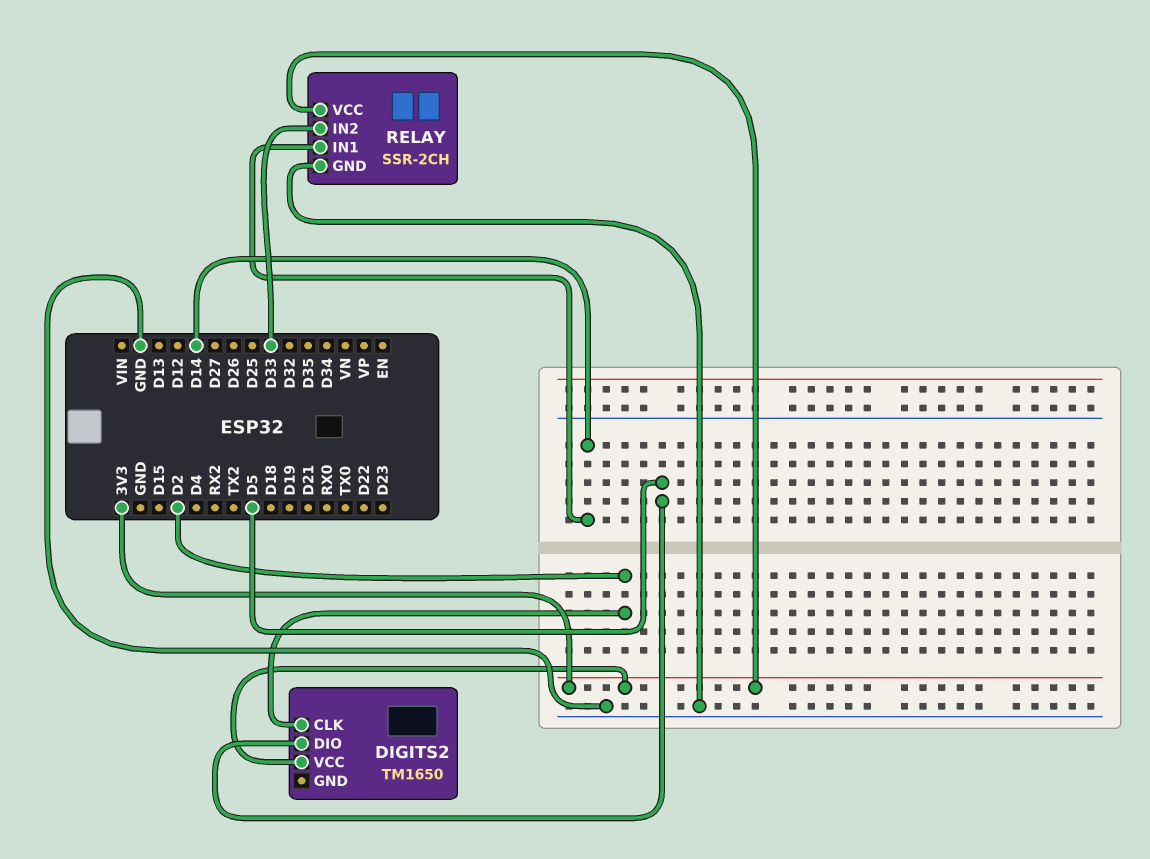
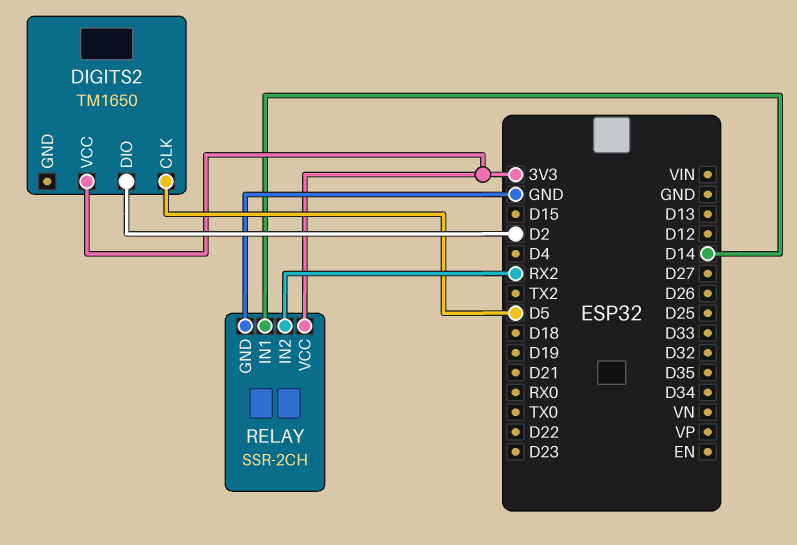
DIGITS2 pin CLK: D2 -> D5
DIGITS2 pin DIO: D5 -> D2
RELAY pin IN2: D33 -> RX2

